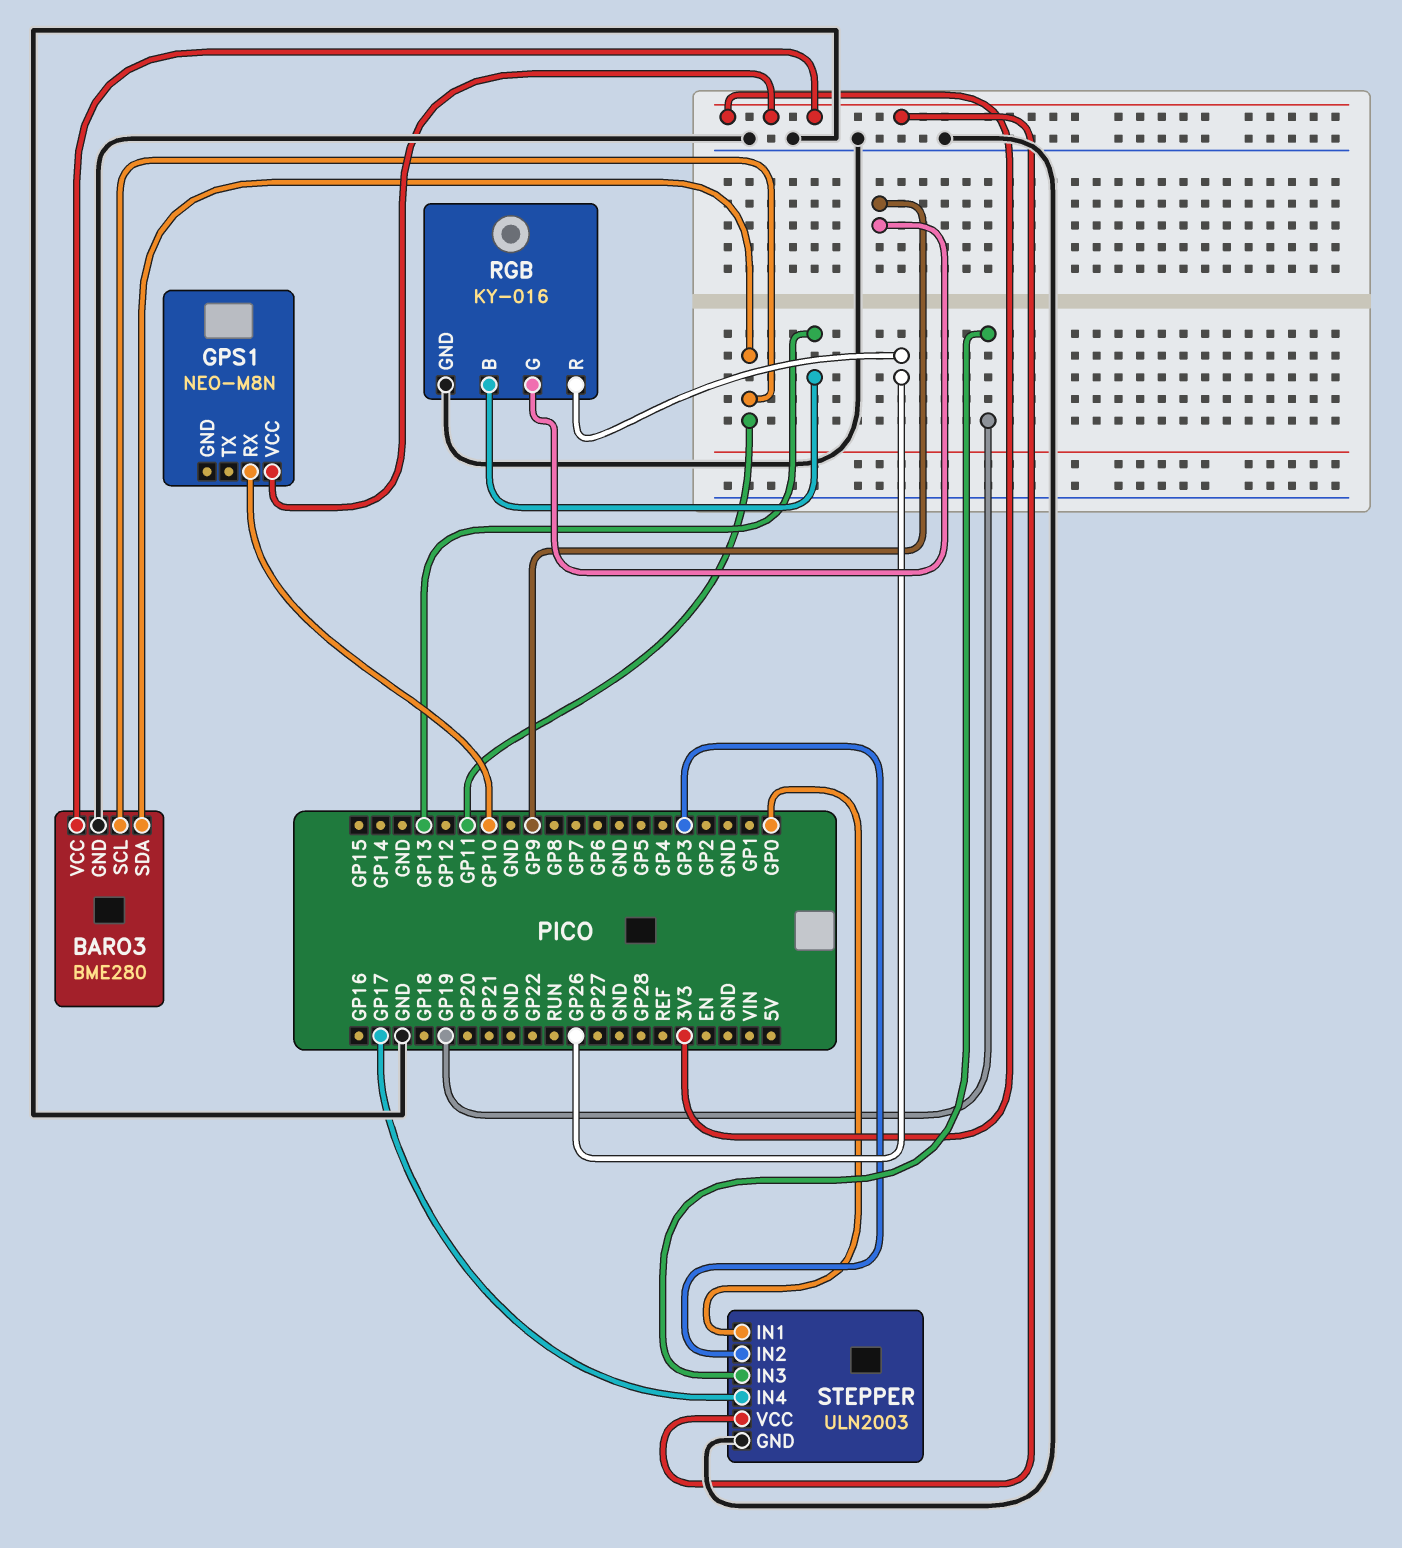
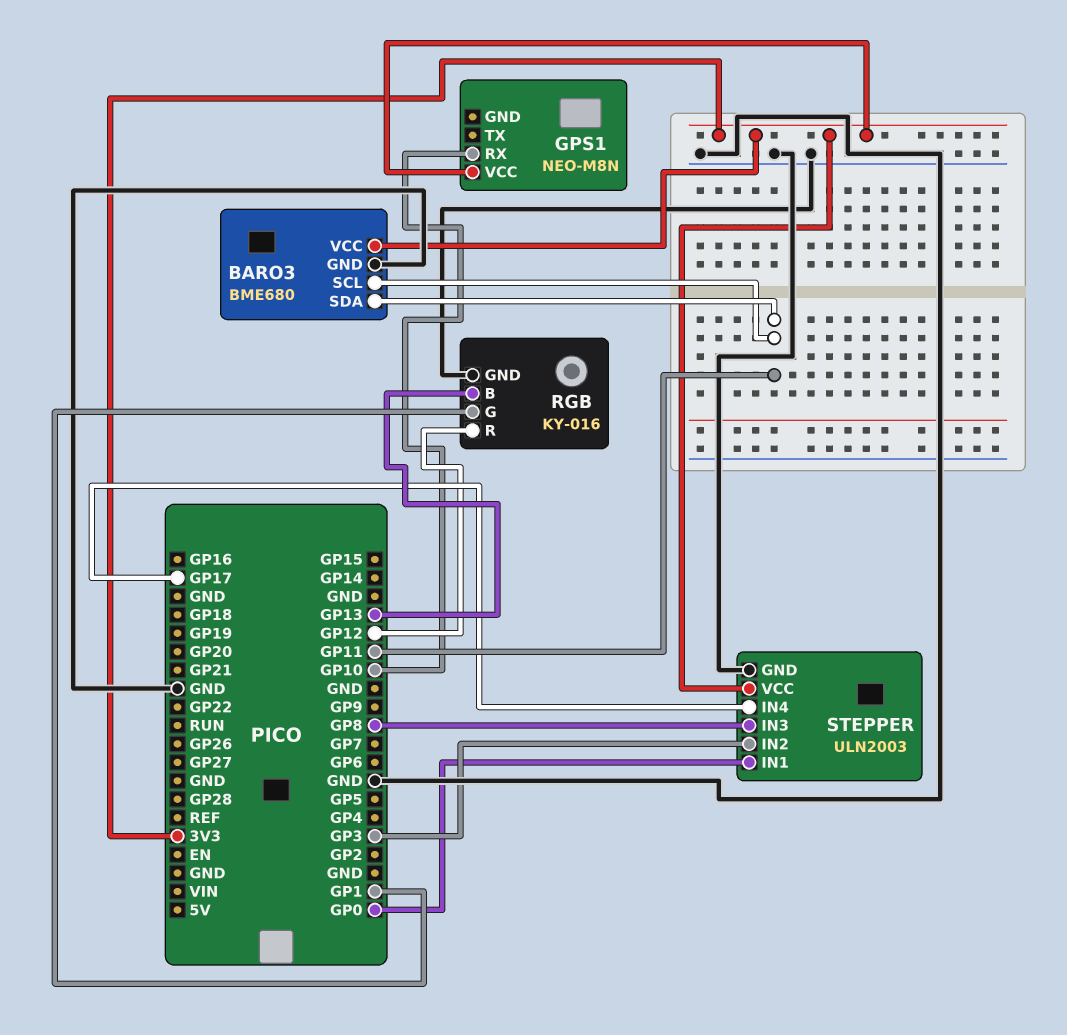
BARO3: BME280 -> BME680
RGB pin G: GP9 -> GP1
RGB pin R: GP26 -> GP12
STEPPER pin IN3: GP19 -> GP8

